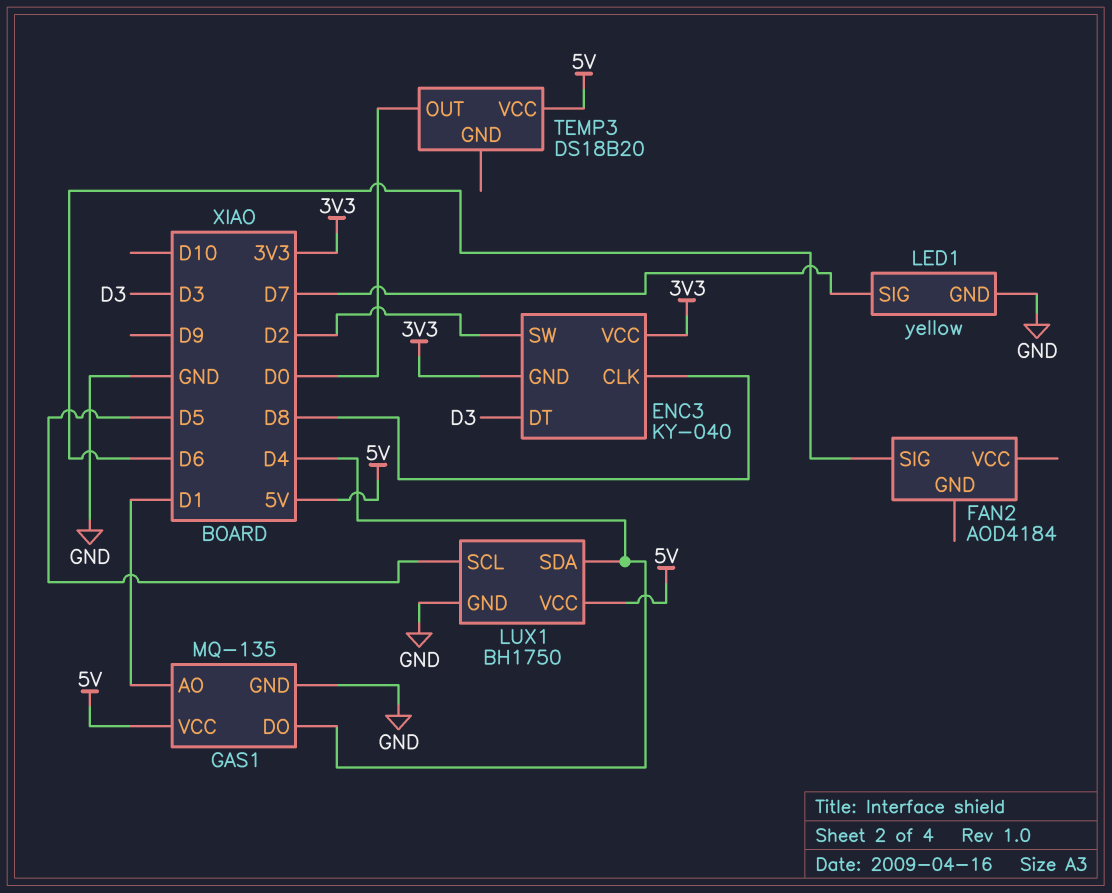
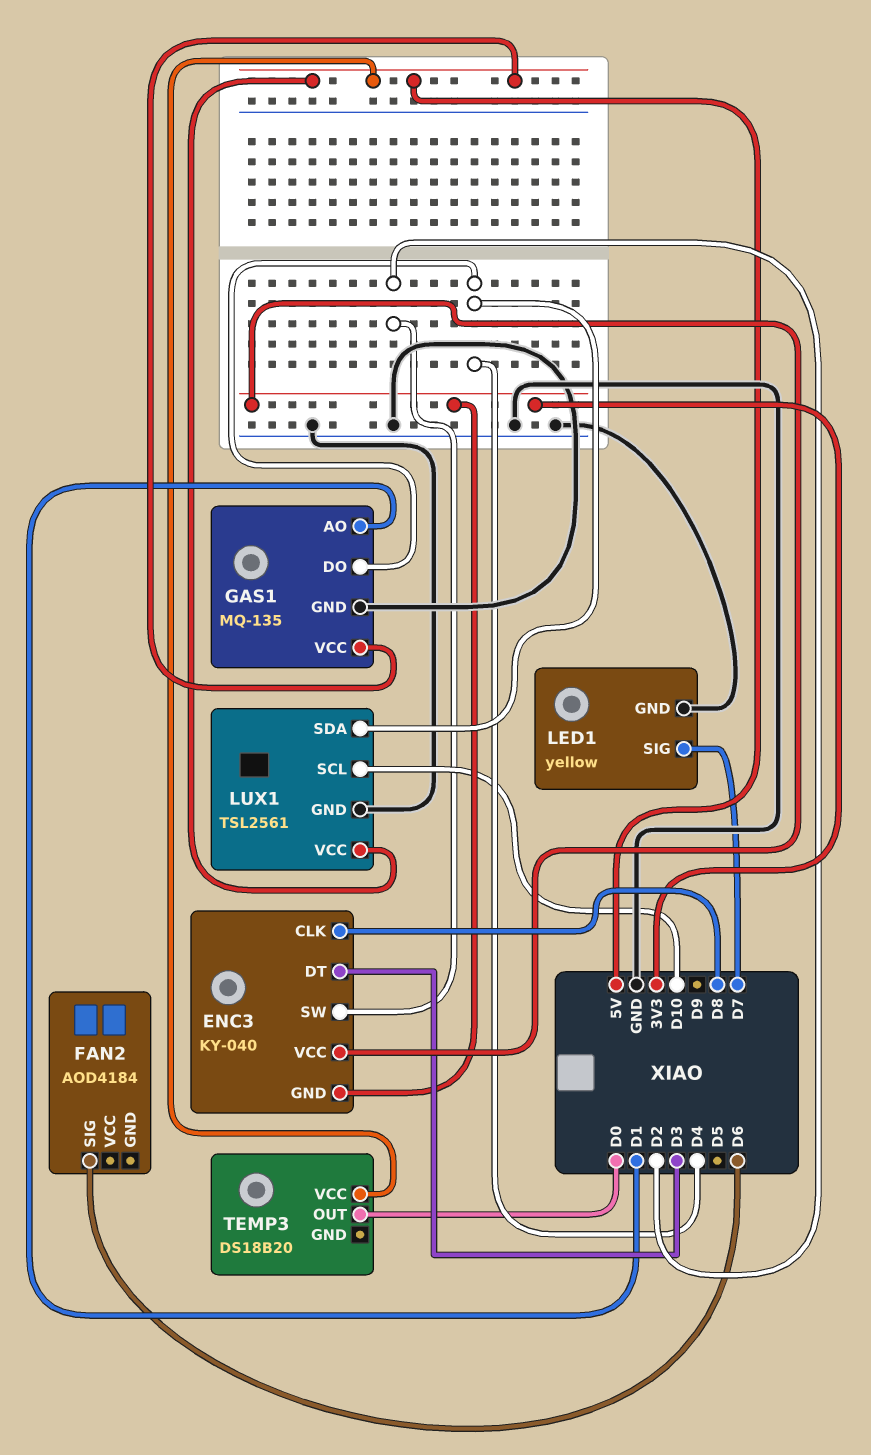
LUX1: BH1750 -> TSL2561
LUX1 pin SCL: D5 -> D10

